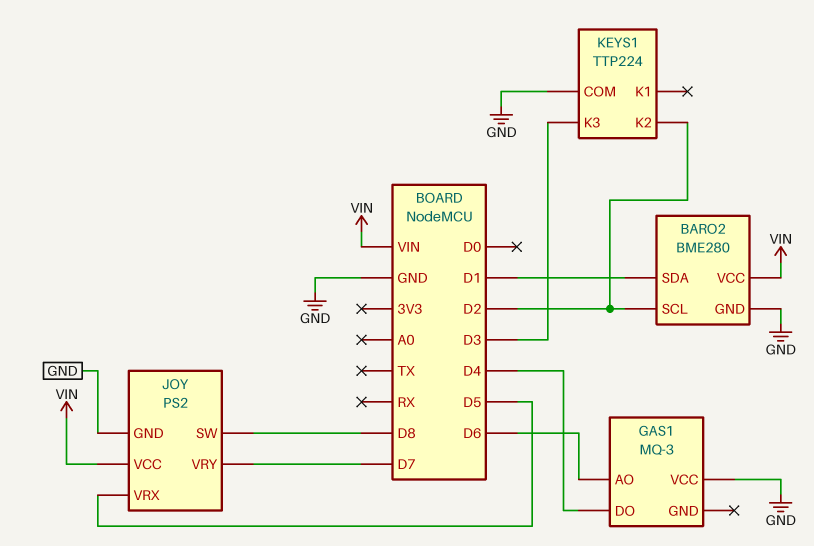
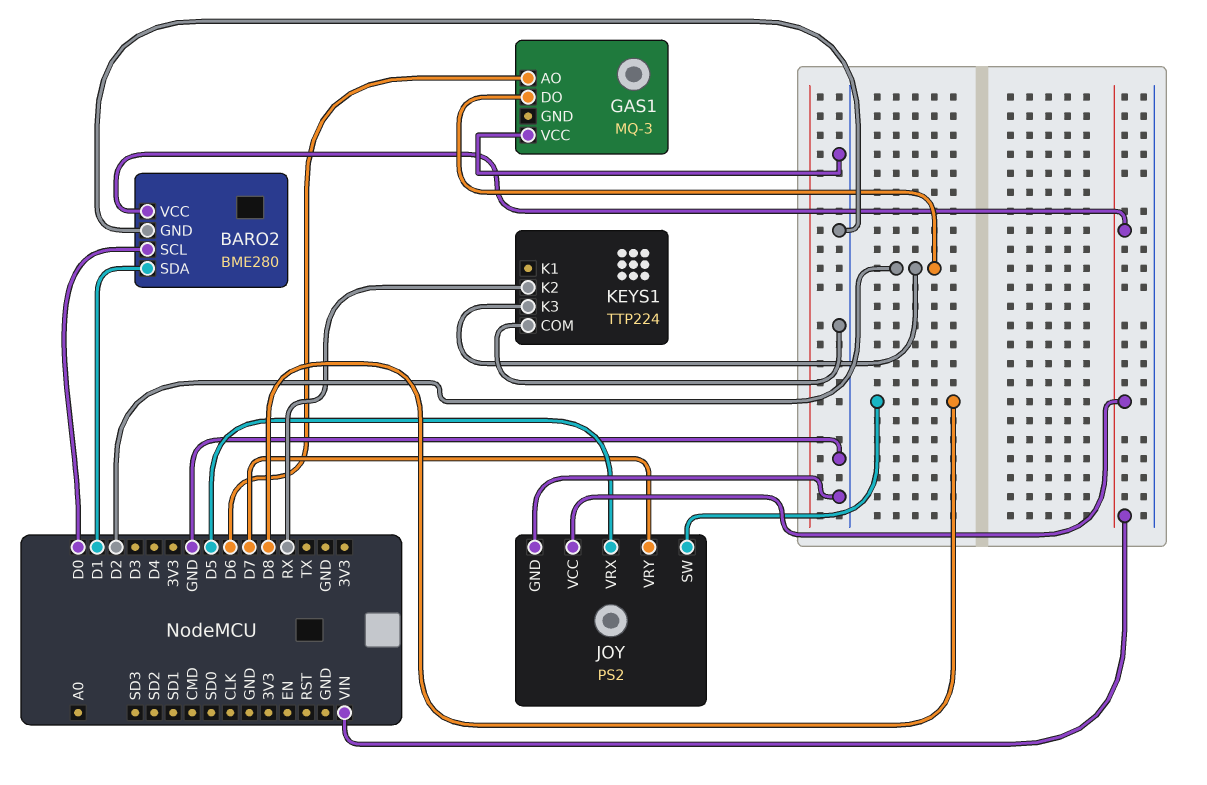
BARO2 pin SCL: D2 -> D0
GAS1 pin DO: D4 -> D2
KEYS1 pin K2: D2 -> RX
KEYS1 pin K3: D3 -> D2

